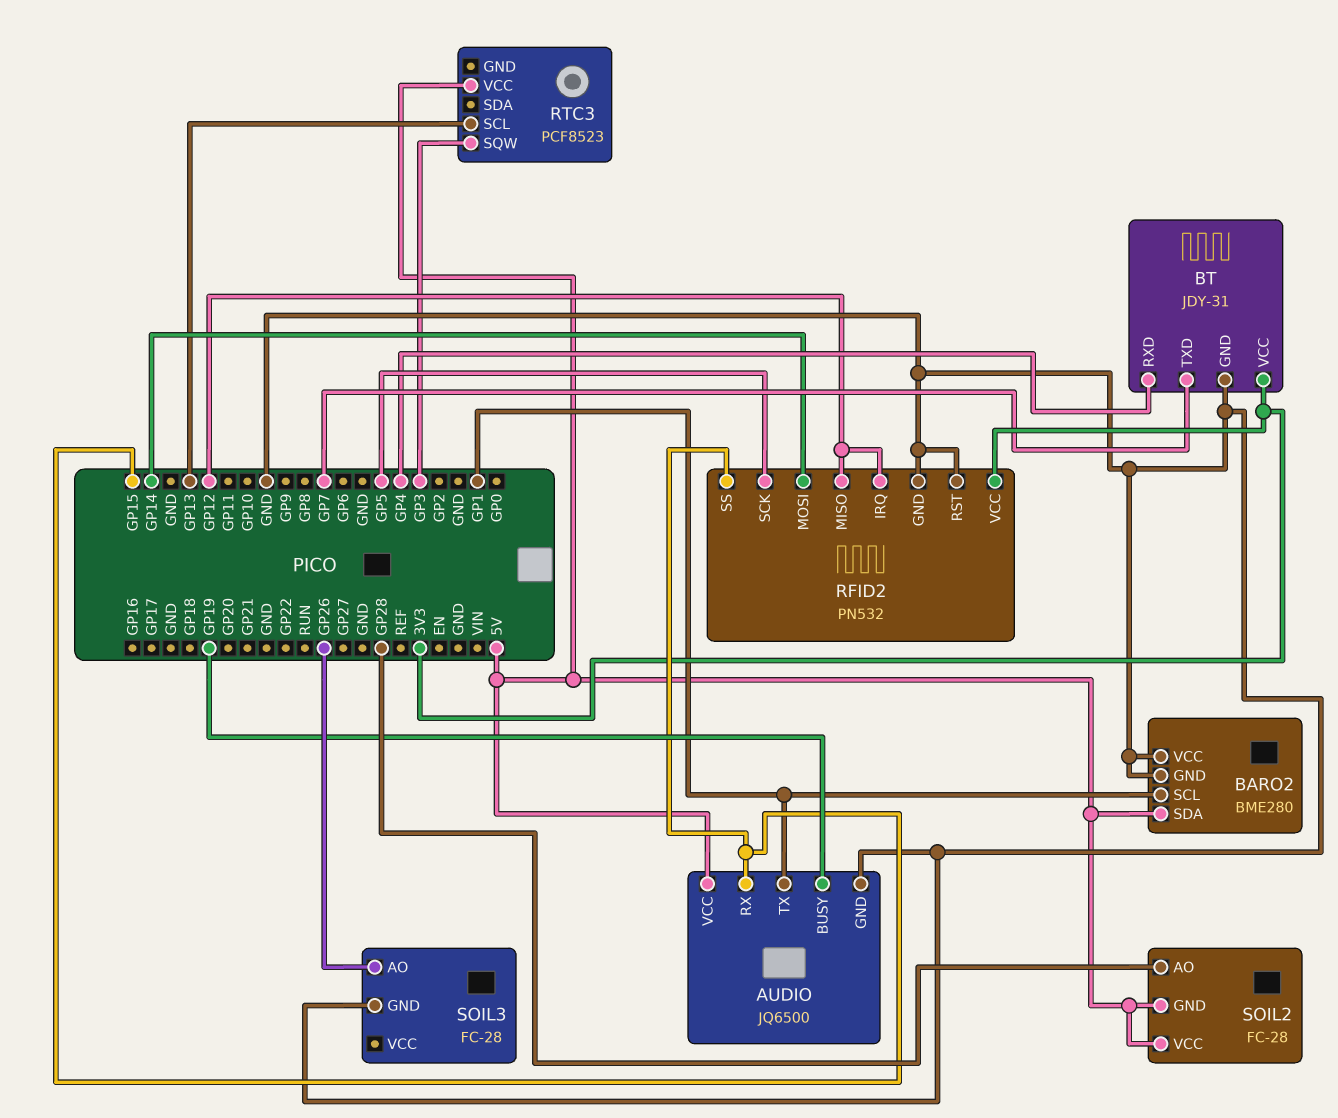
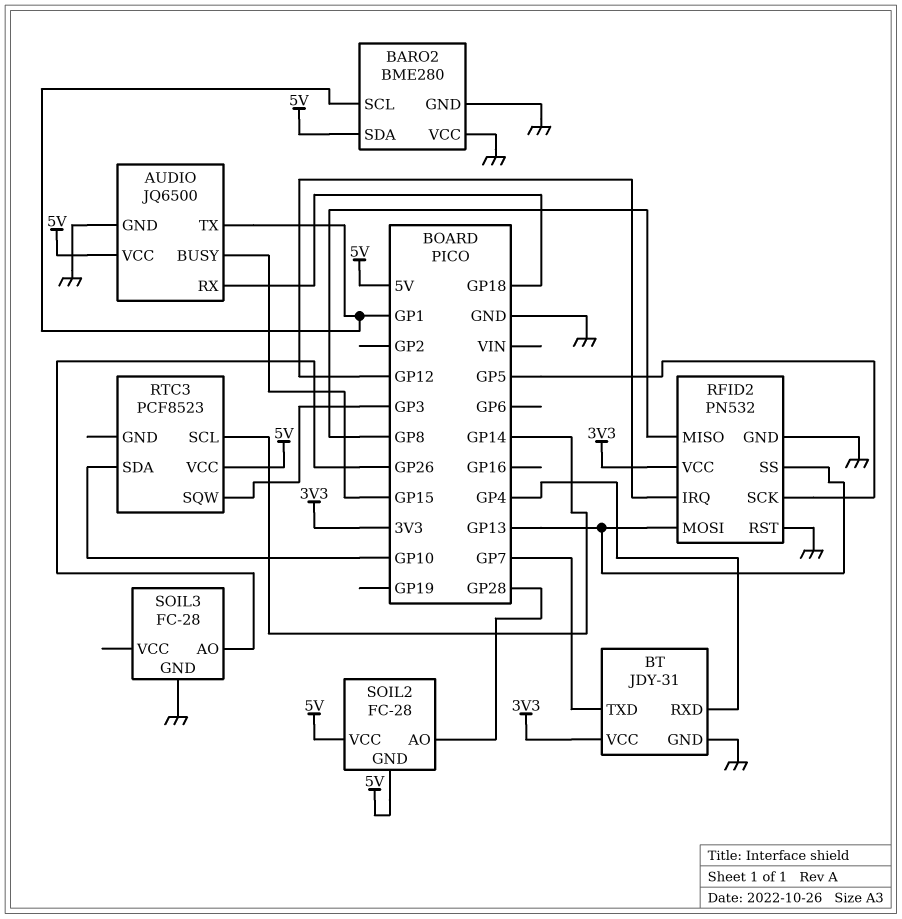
AUDIO pin BUSY: GP19 -> GP15
AUDIO pin RX: GP15 -> GP18
RFID2 pin MISO: GP12 -> GP8
RFID2 pin MOSI: GP14 -> GP13
RFID2 pin SS: GP15 -> GP13
RTC3 pin SCL: GP13 -> GP14
RTC3 pin SDA: none -> GP10

